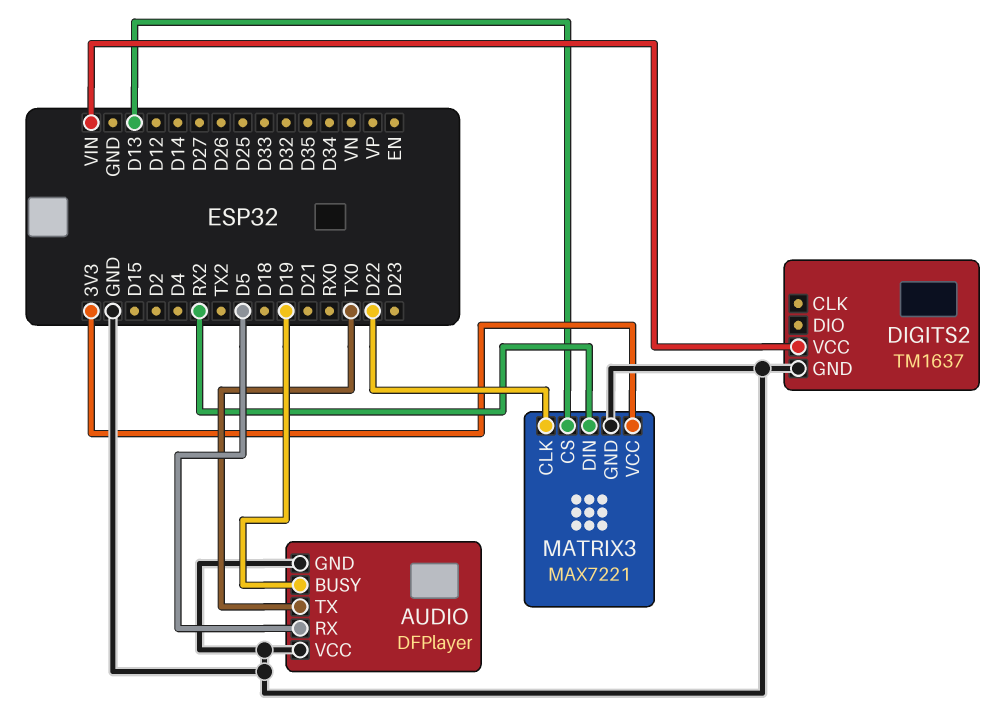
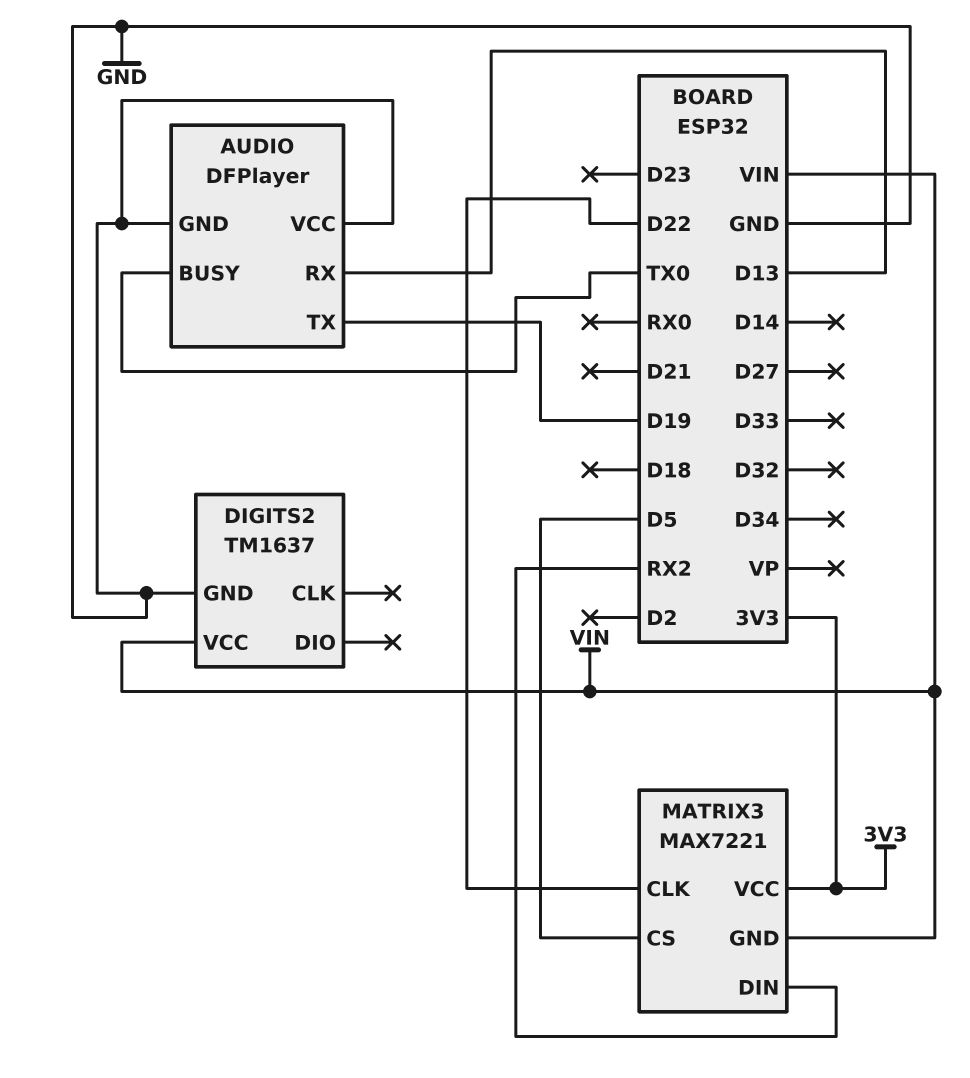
AUDIO pin BUSY: D19 -> TX0
AUDIO pin RX: D5 -> D13
AUDIO pin TX: TX0 -> D19
MATRIX3 pin CS: D13 -> D5
MATRIX3 pin GND: GND -> VIN

